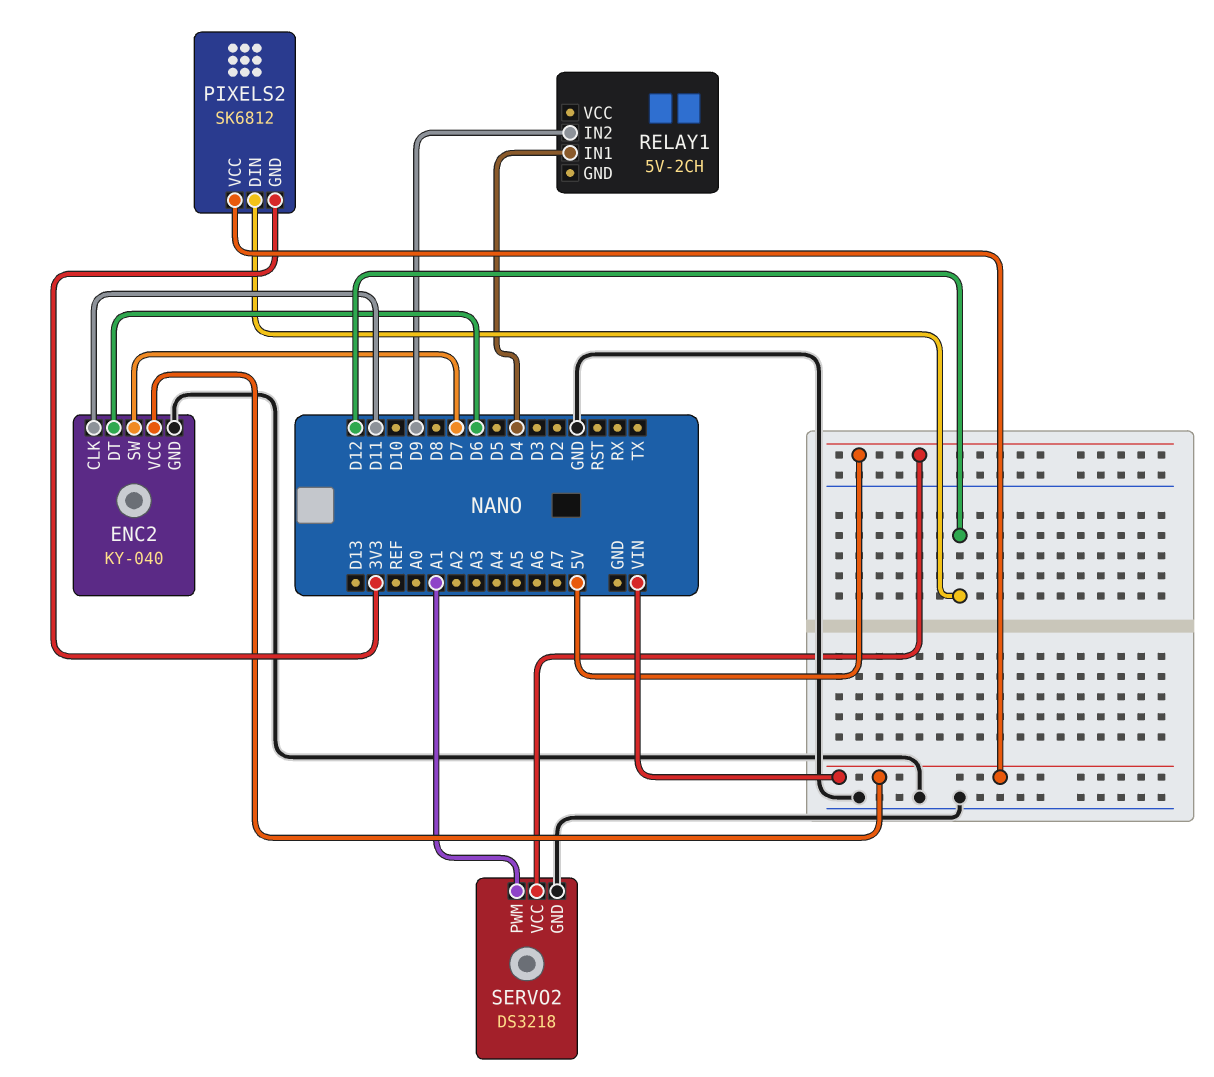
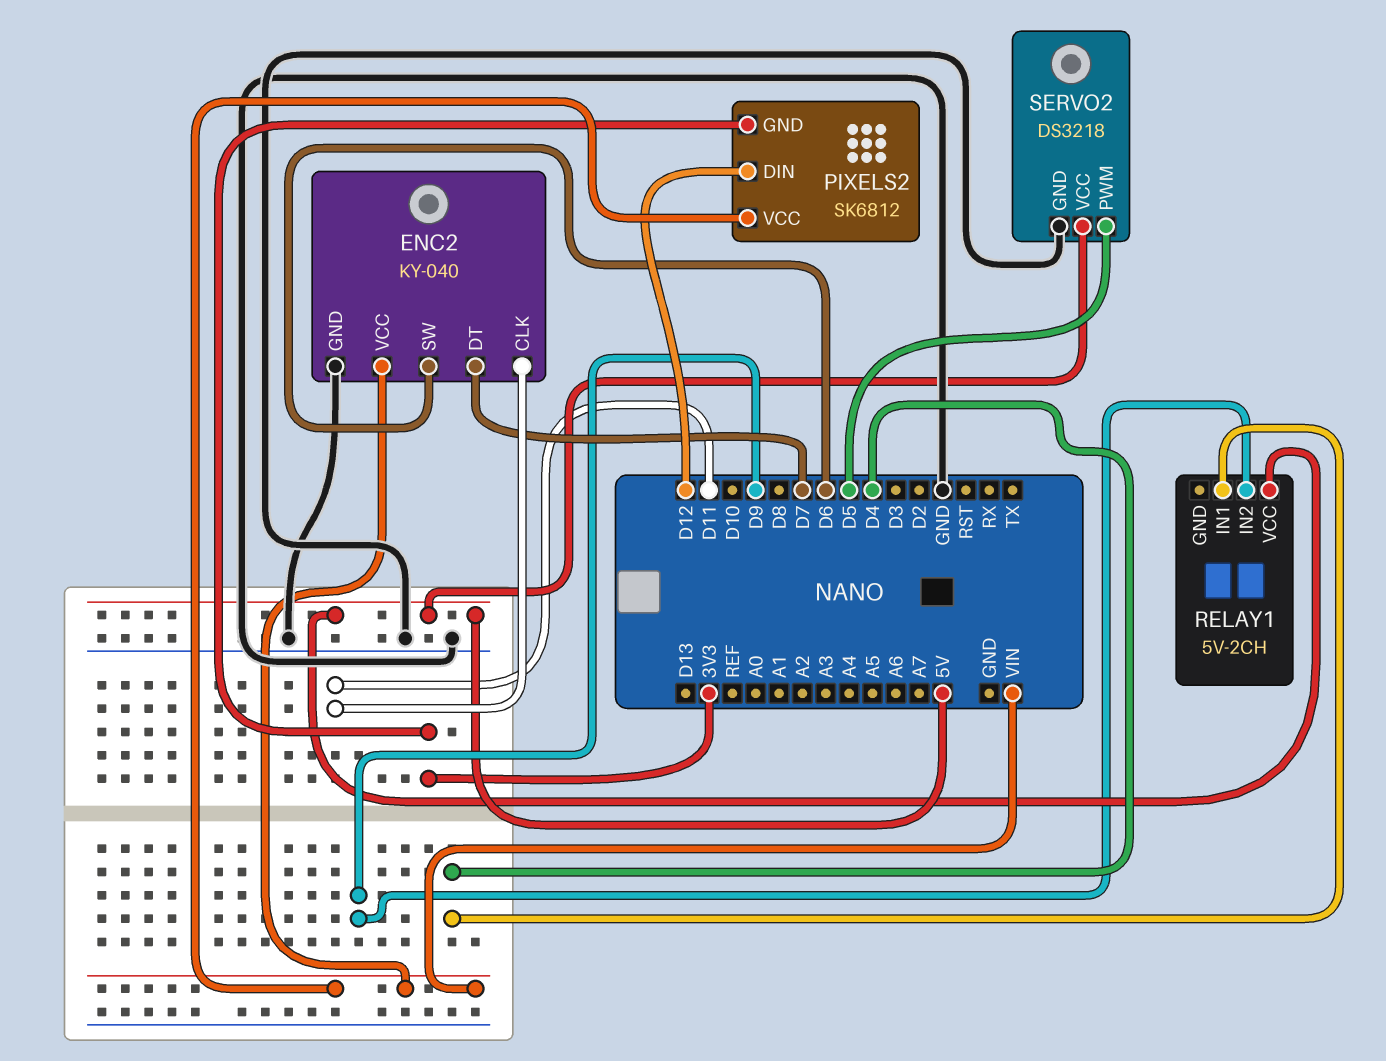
ENC2 pin DT: D6 -> D7
ENC2 pin SW: D7 -> D6
RELAY1 pin VCC: none -> 5V
SERVO2 pin PWM: A1 -> D5

